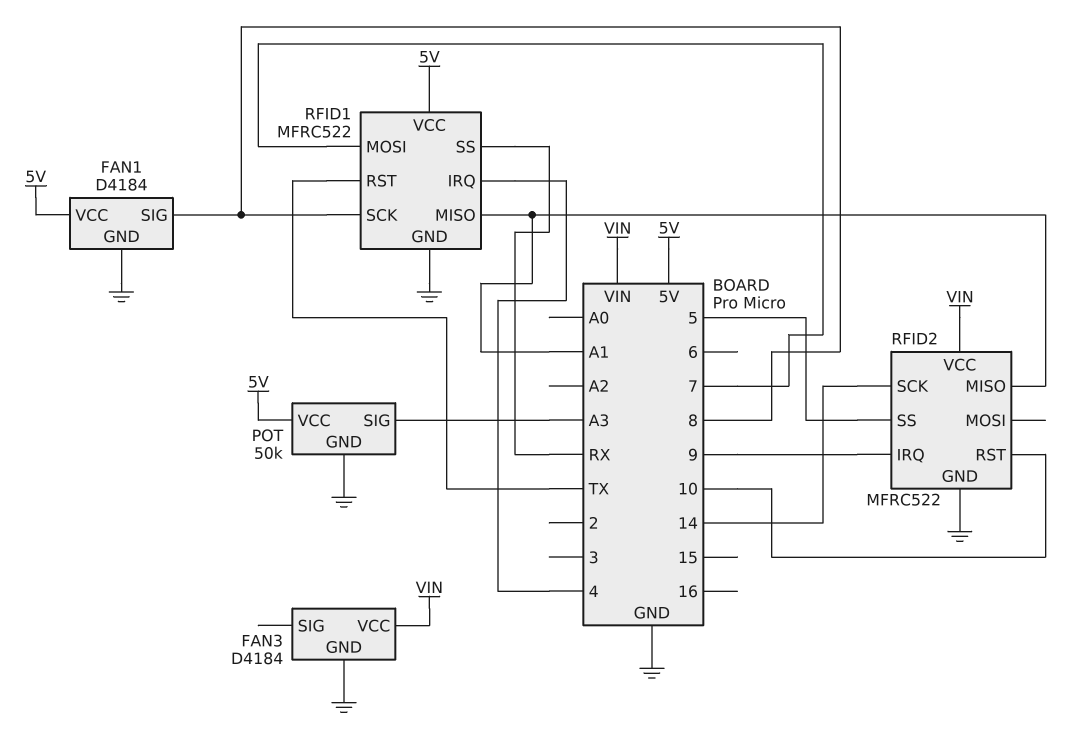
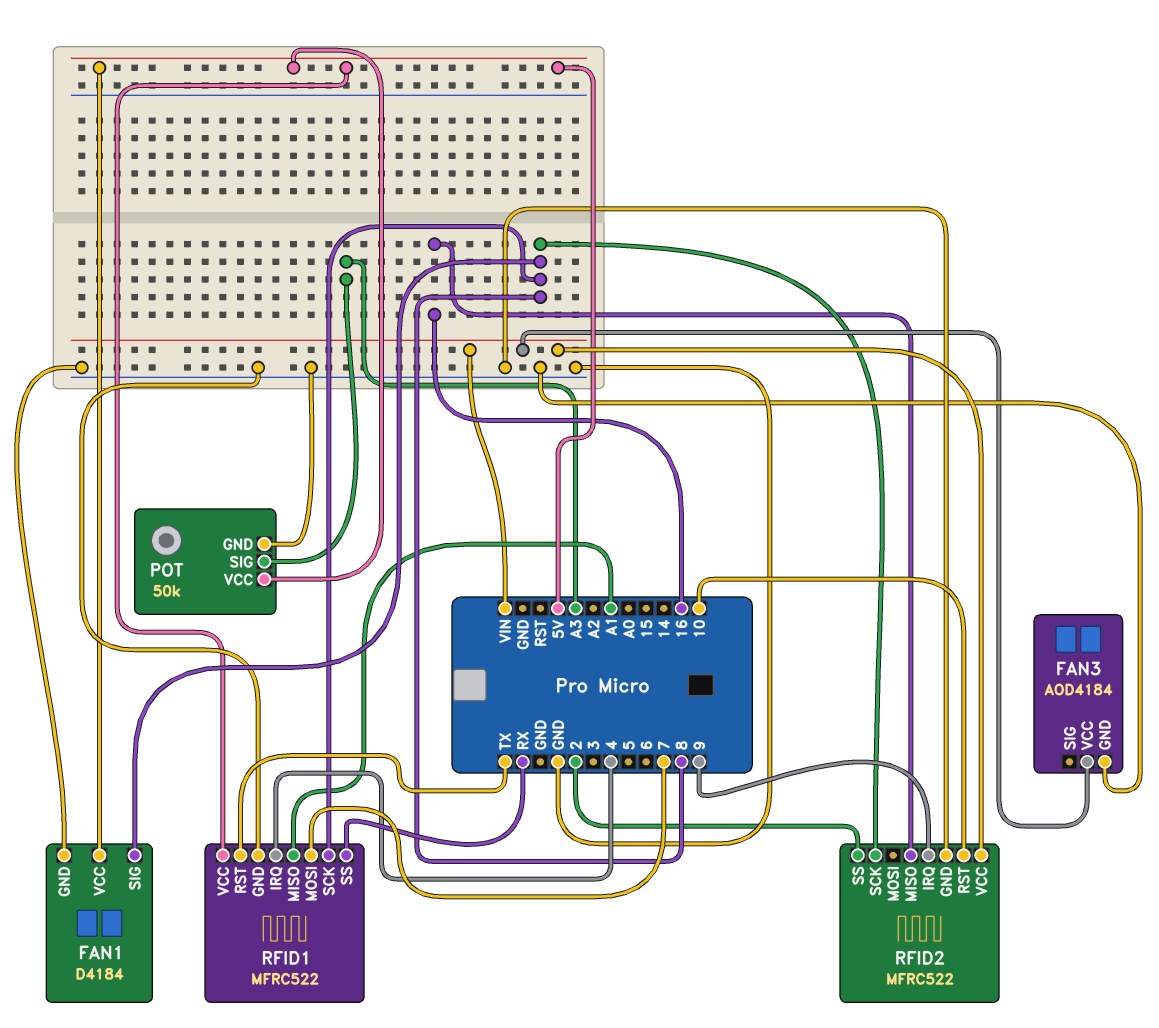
FAN3: D4184 -> AOD4184
RFID2 pin MISO: A1 -> 16
RFID2 pin SCK: 14 -> 8
RFID2 pin SS: 5 -> 2

